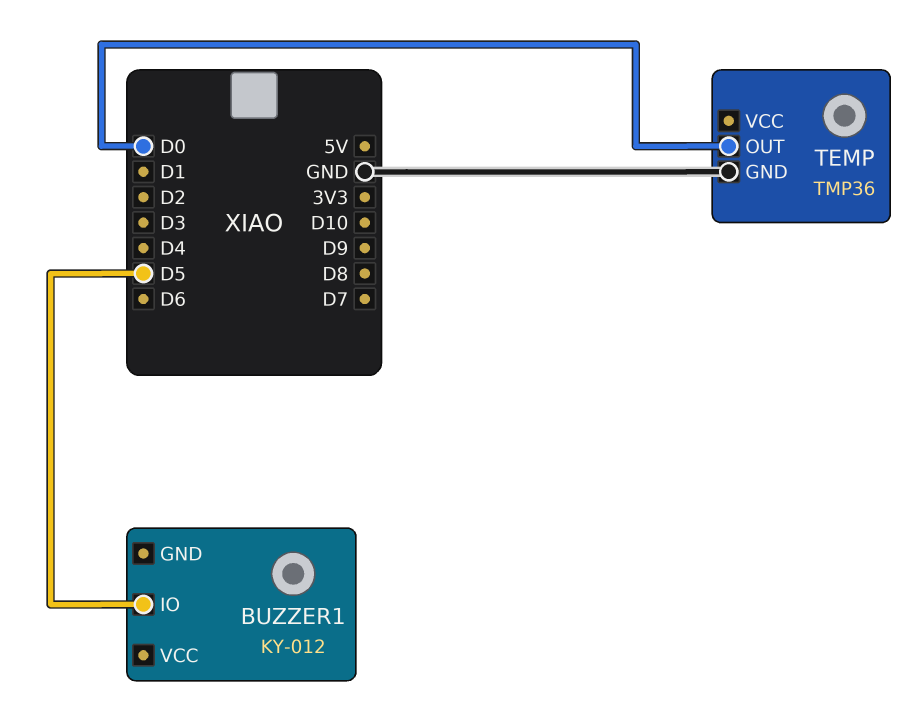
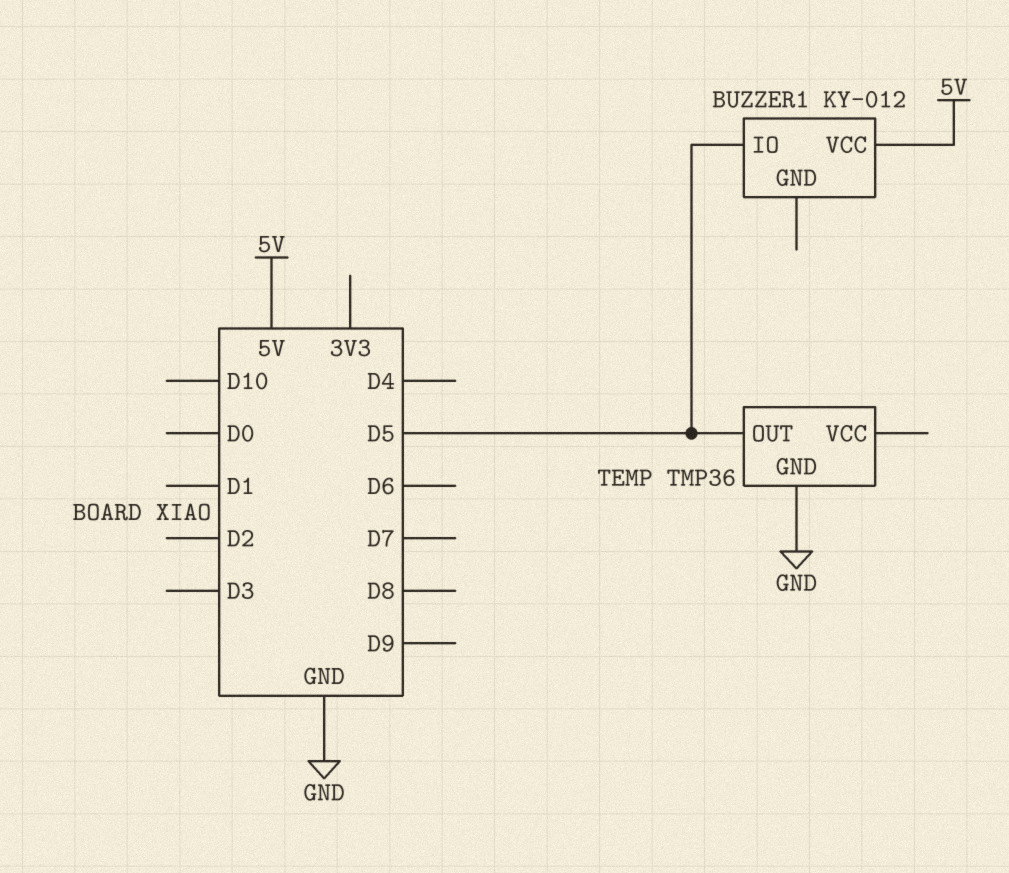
BUZZER1 pin VCC: none -> 5V
TEMP pin OUT: D0 -> D5

